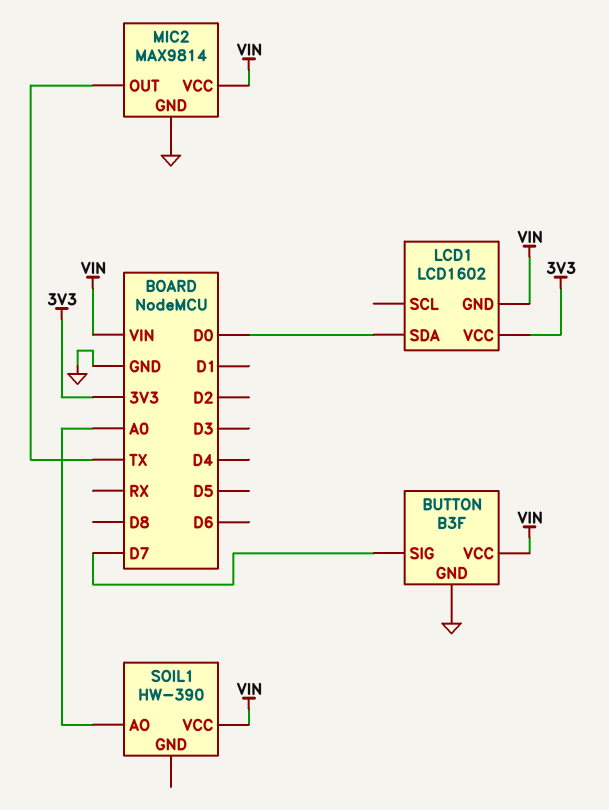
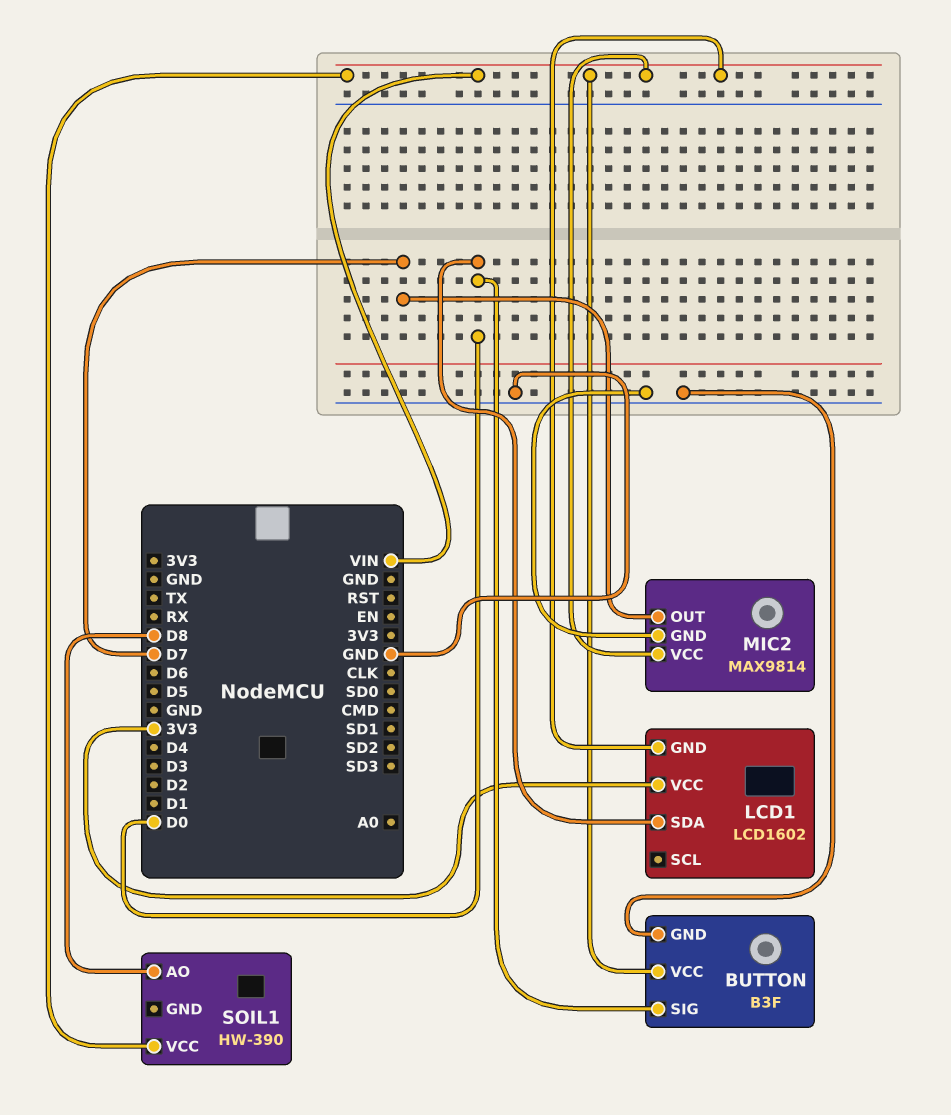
BUTTON pin SIG: D7 -> D0
MIC2 pin OUT: TX -> D7
SOIL1 pin AO: A0 -> D8

